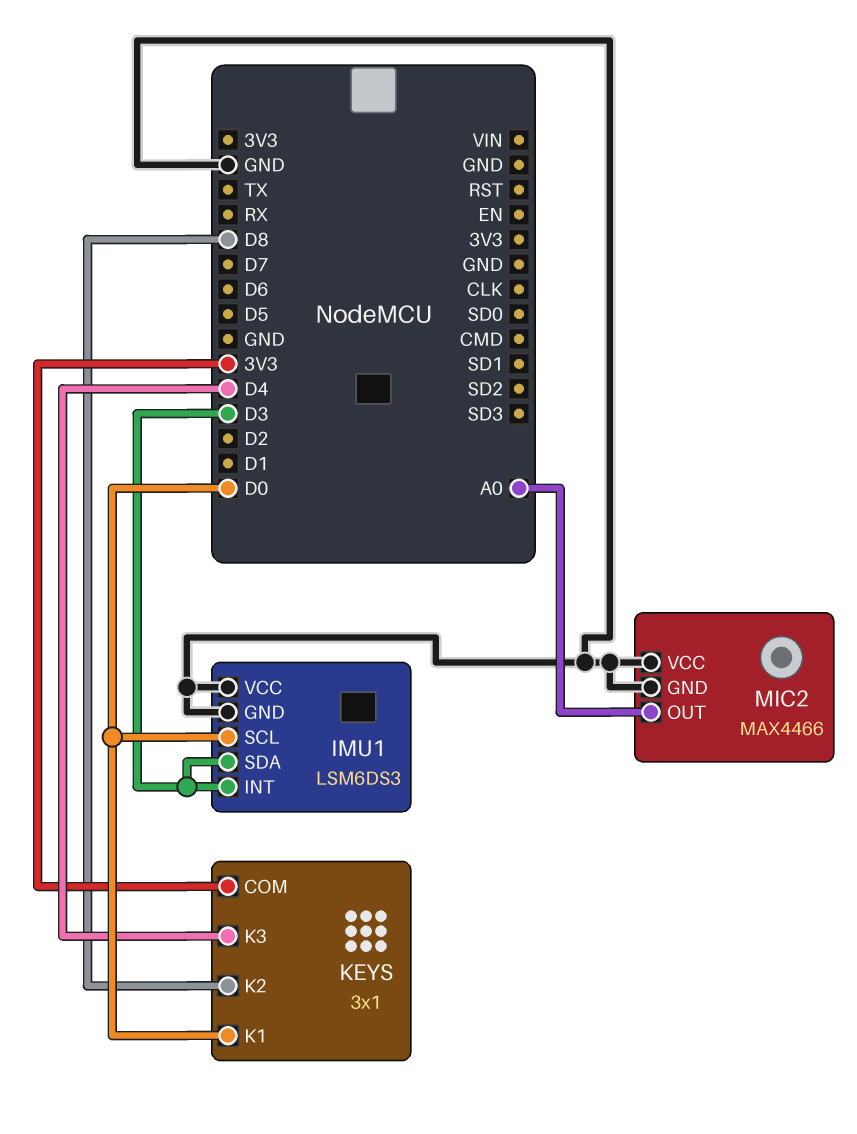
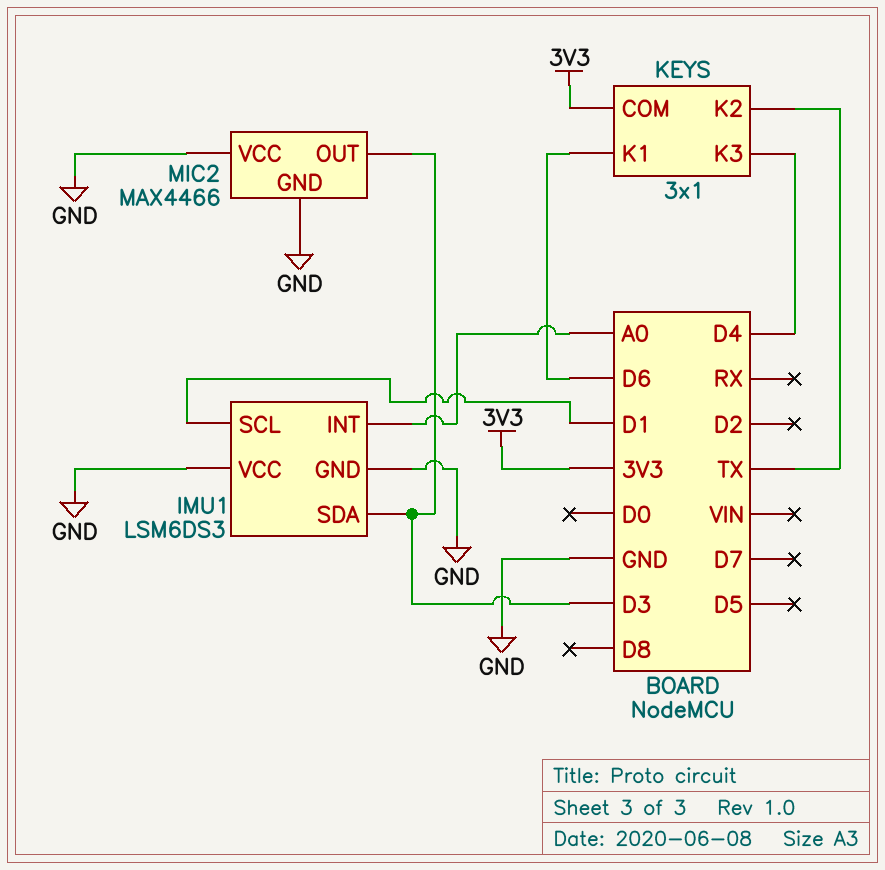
IMU1 pin INT: D3 -> A0
IMU1 pin SCL: D0 -> D1
KEYS pin K1: D0 -> D6
KEYS pin K2: D8 -> TX
MIC2 pin OUT: A0 -> D3

